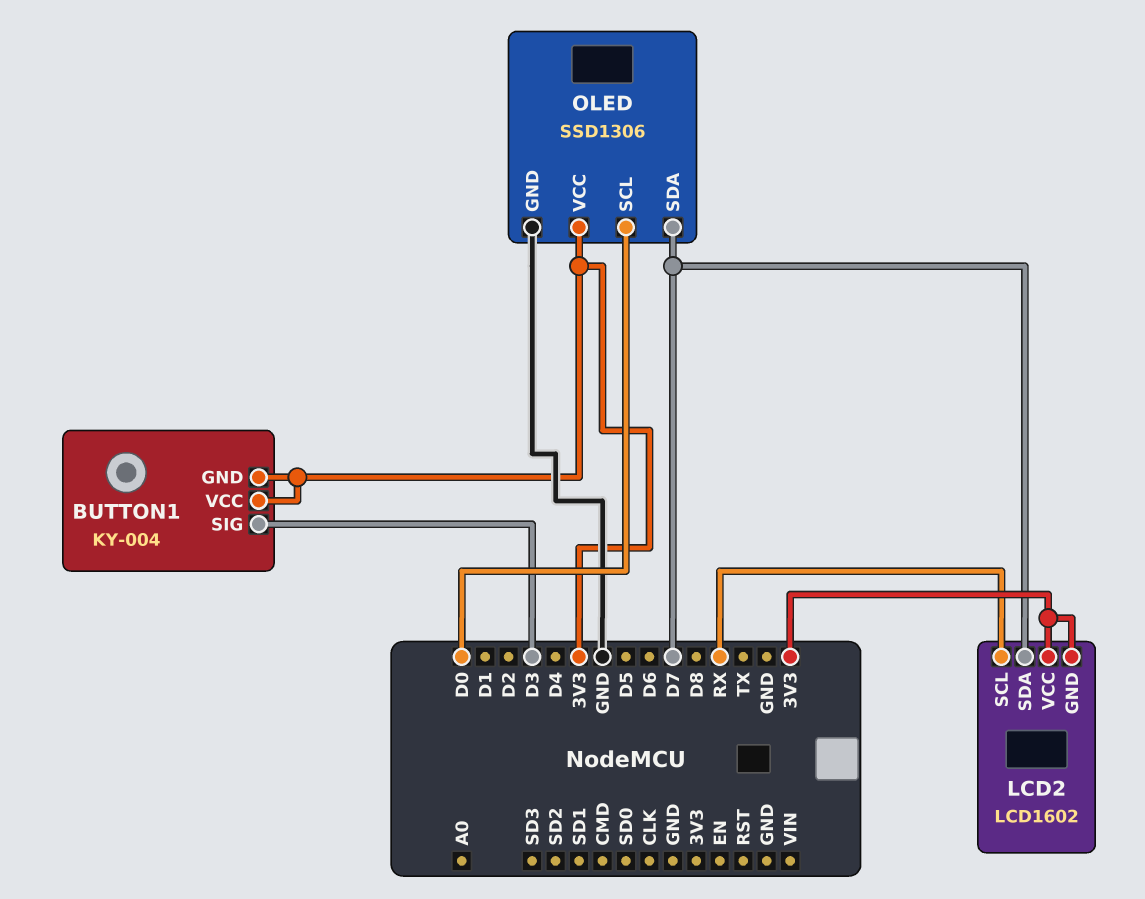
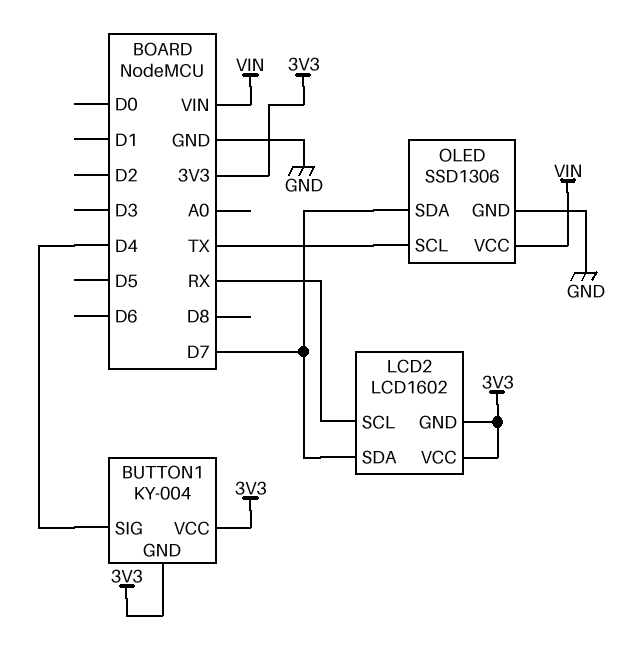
BUTTON1 pin SIG: D3 -> D4
OLED pin SCL: D0 -> TX
OLED pin VCC: 3V3 -> VIN

